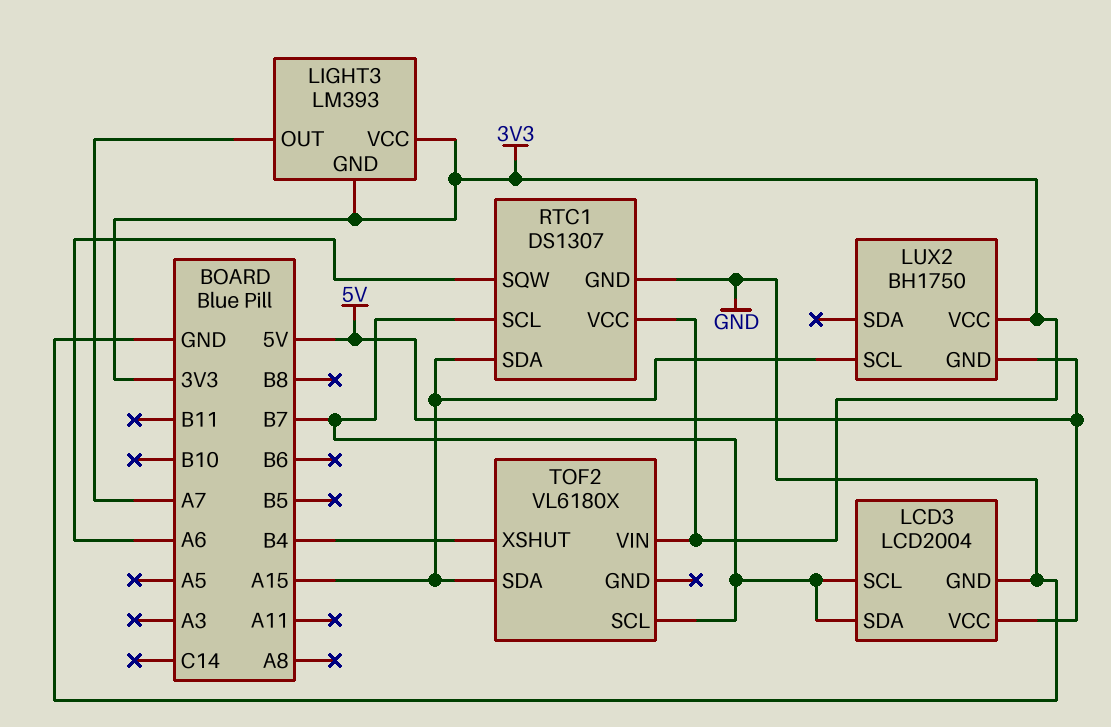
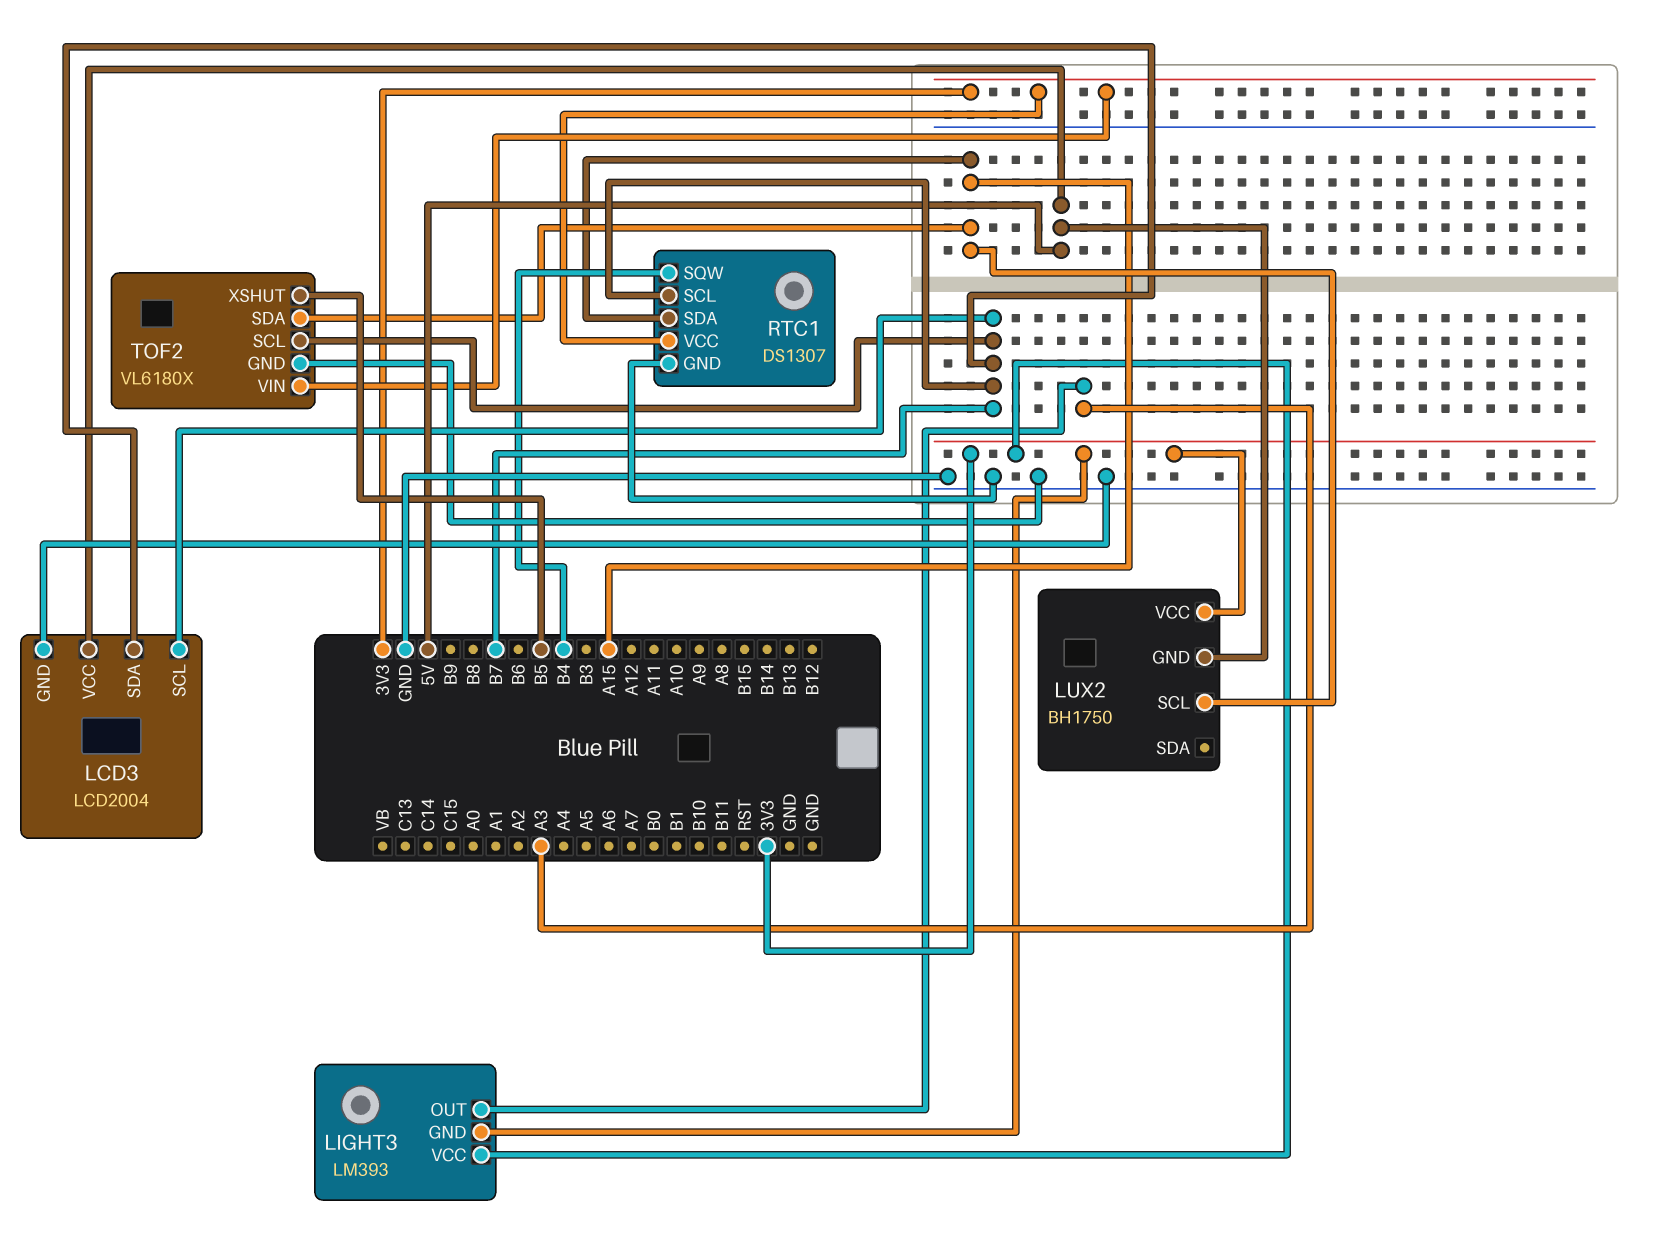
LIGHT3 pin OUT: A7 -> A3
RTC1 pin SQW: A6 -> B4
TOF2 pin GND: none -> GND
TOF2 pin XSHUT: B4 -> B5

